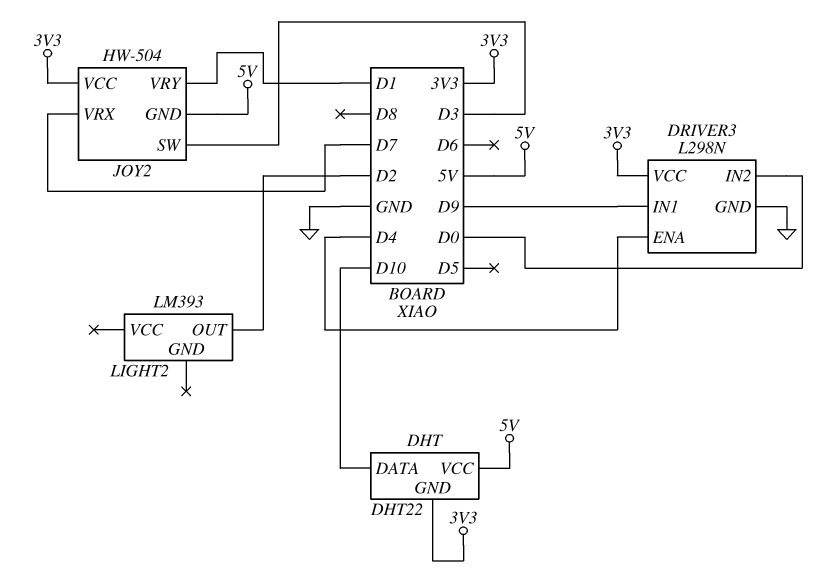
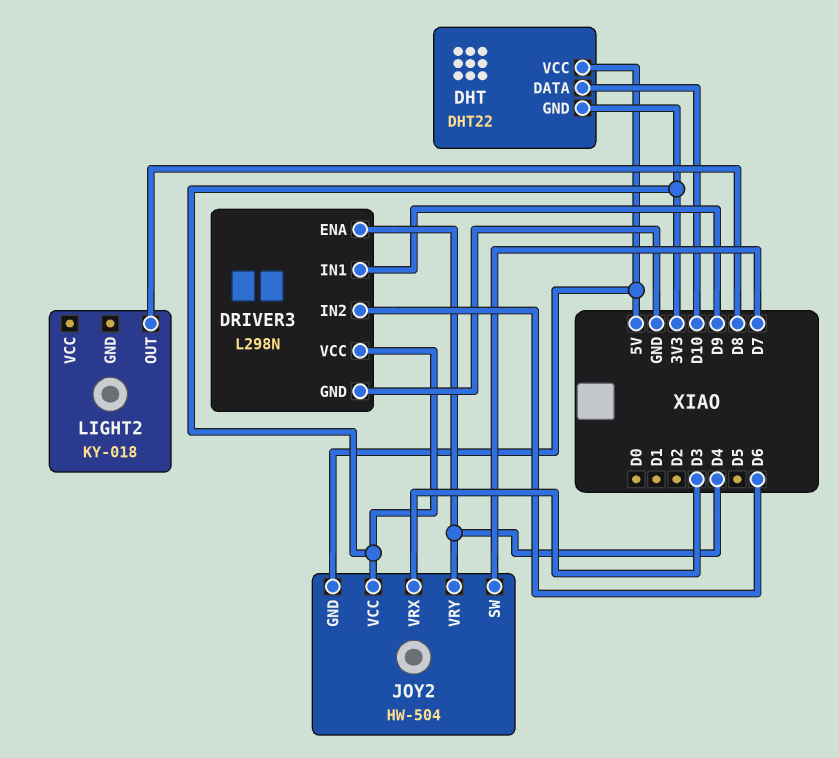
DRIVER3 pin IN2: D0 -> D6
JOY2 pin SW: D3 -> D7
JOY2 pin VRX: D7 -> D3
JOY2 pin VRY: D1 -> D4
LIGHT2: LM393 -> KY-018
LIGHT2 pin OUT: D2 -> D8

